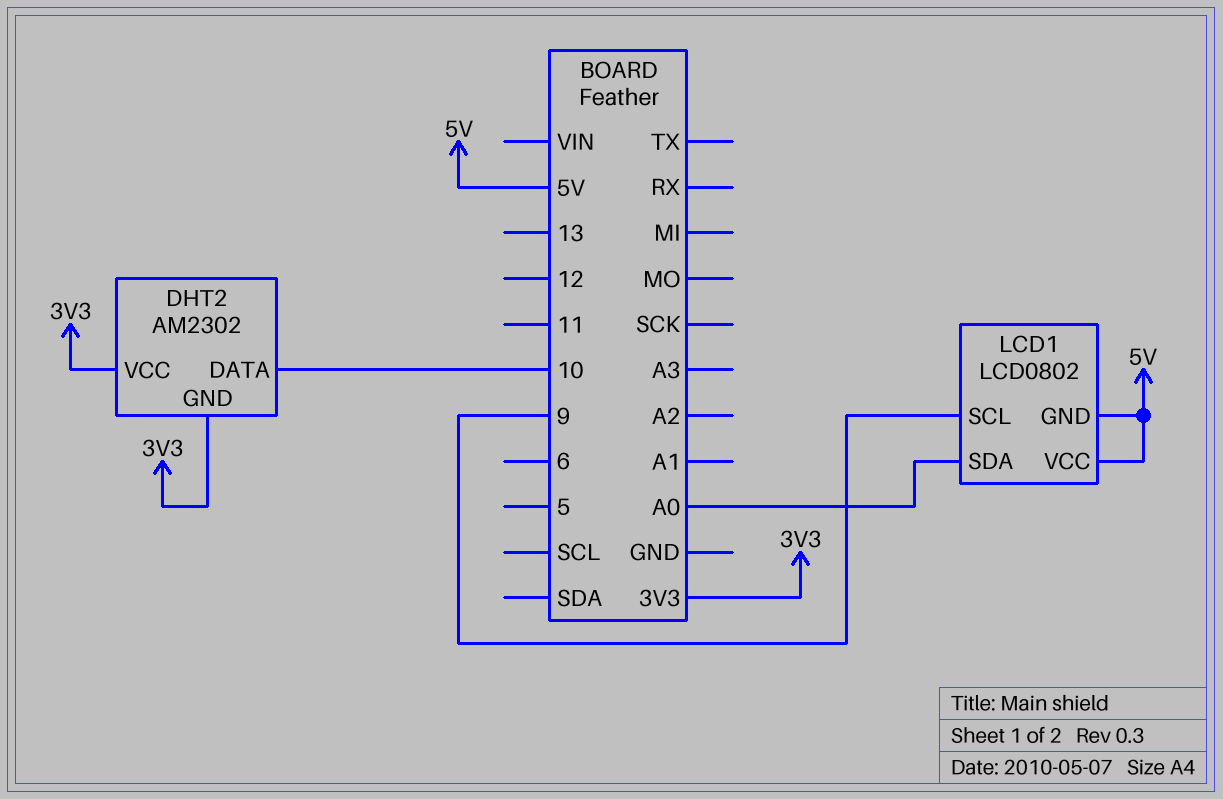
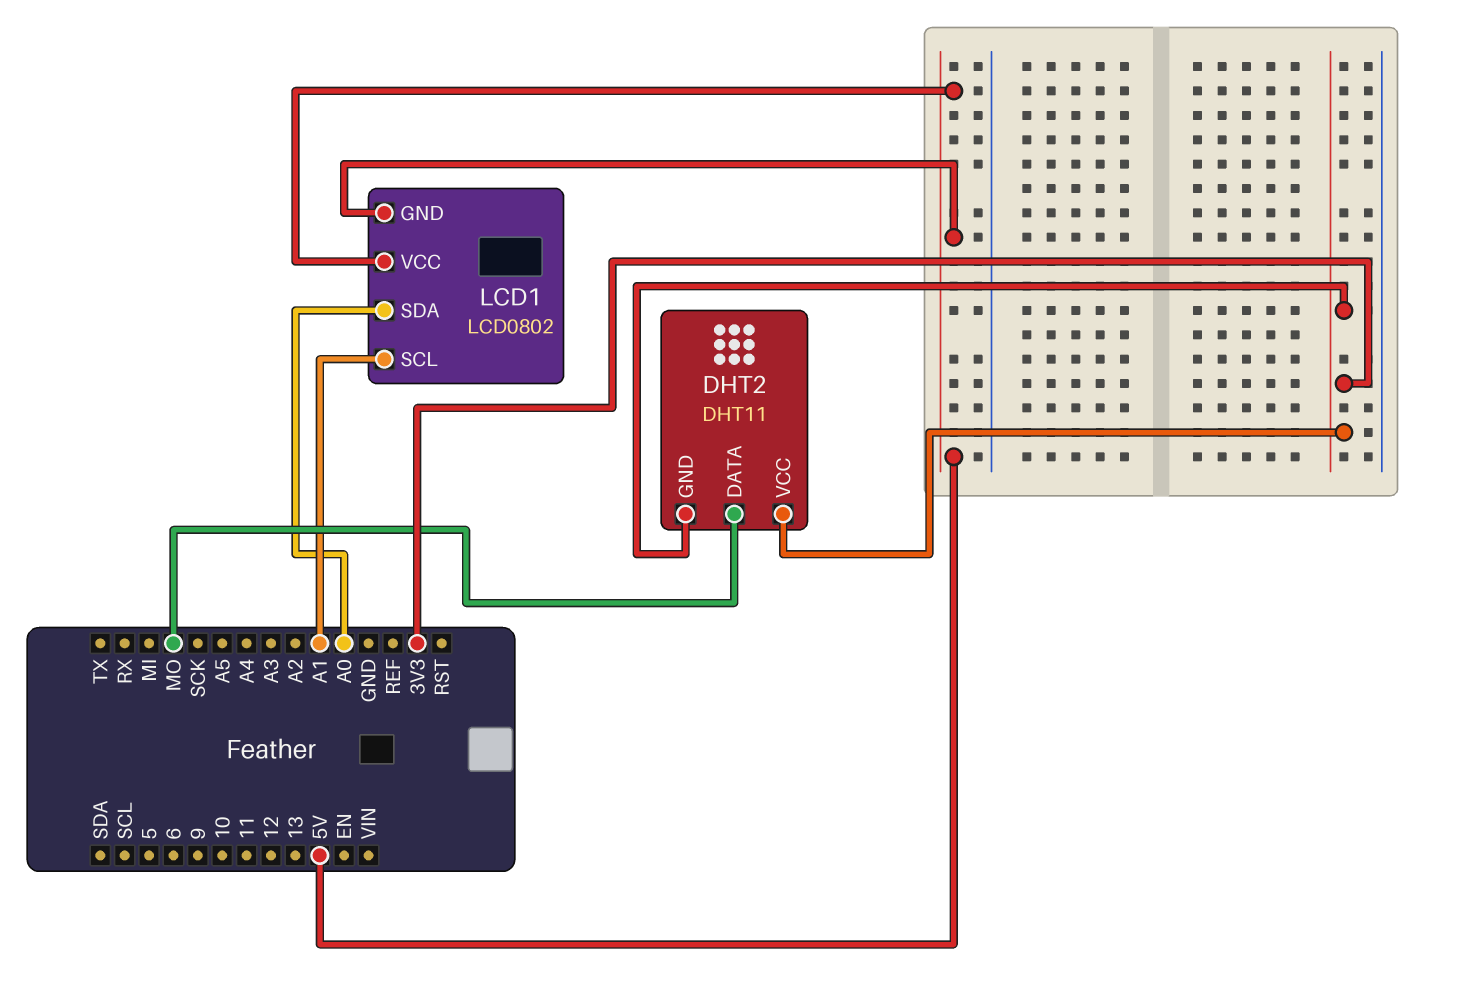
DHT2: AM2302 -> DHT11
DHT2 pin DATA: 10 -> MO
LCD1 pin SCL: 9 -> A1

